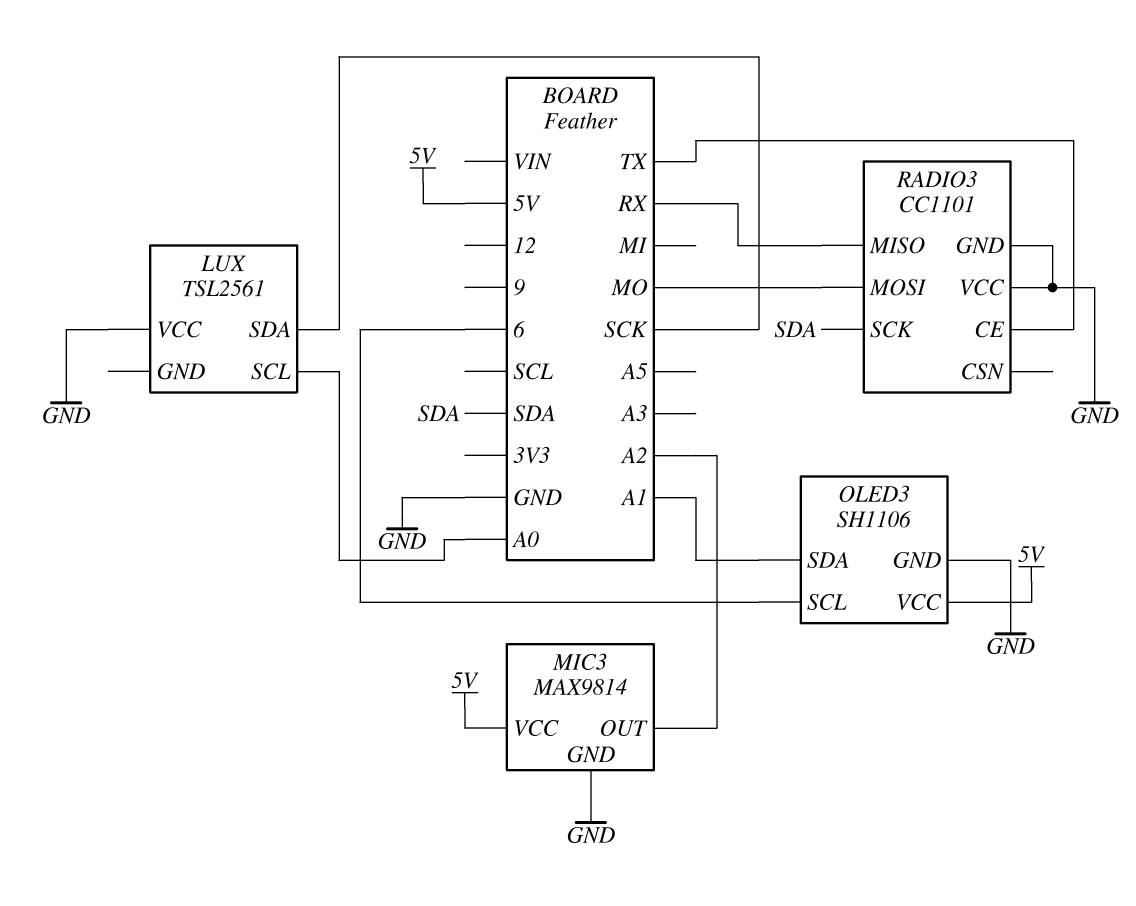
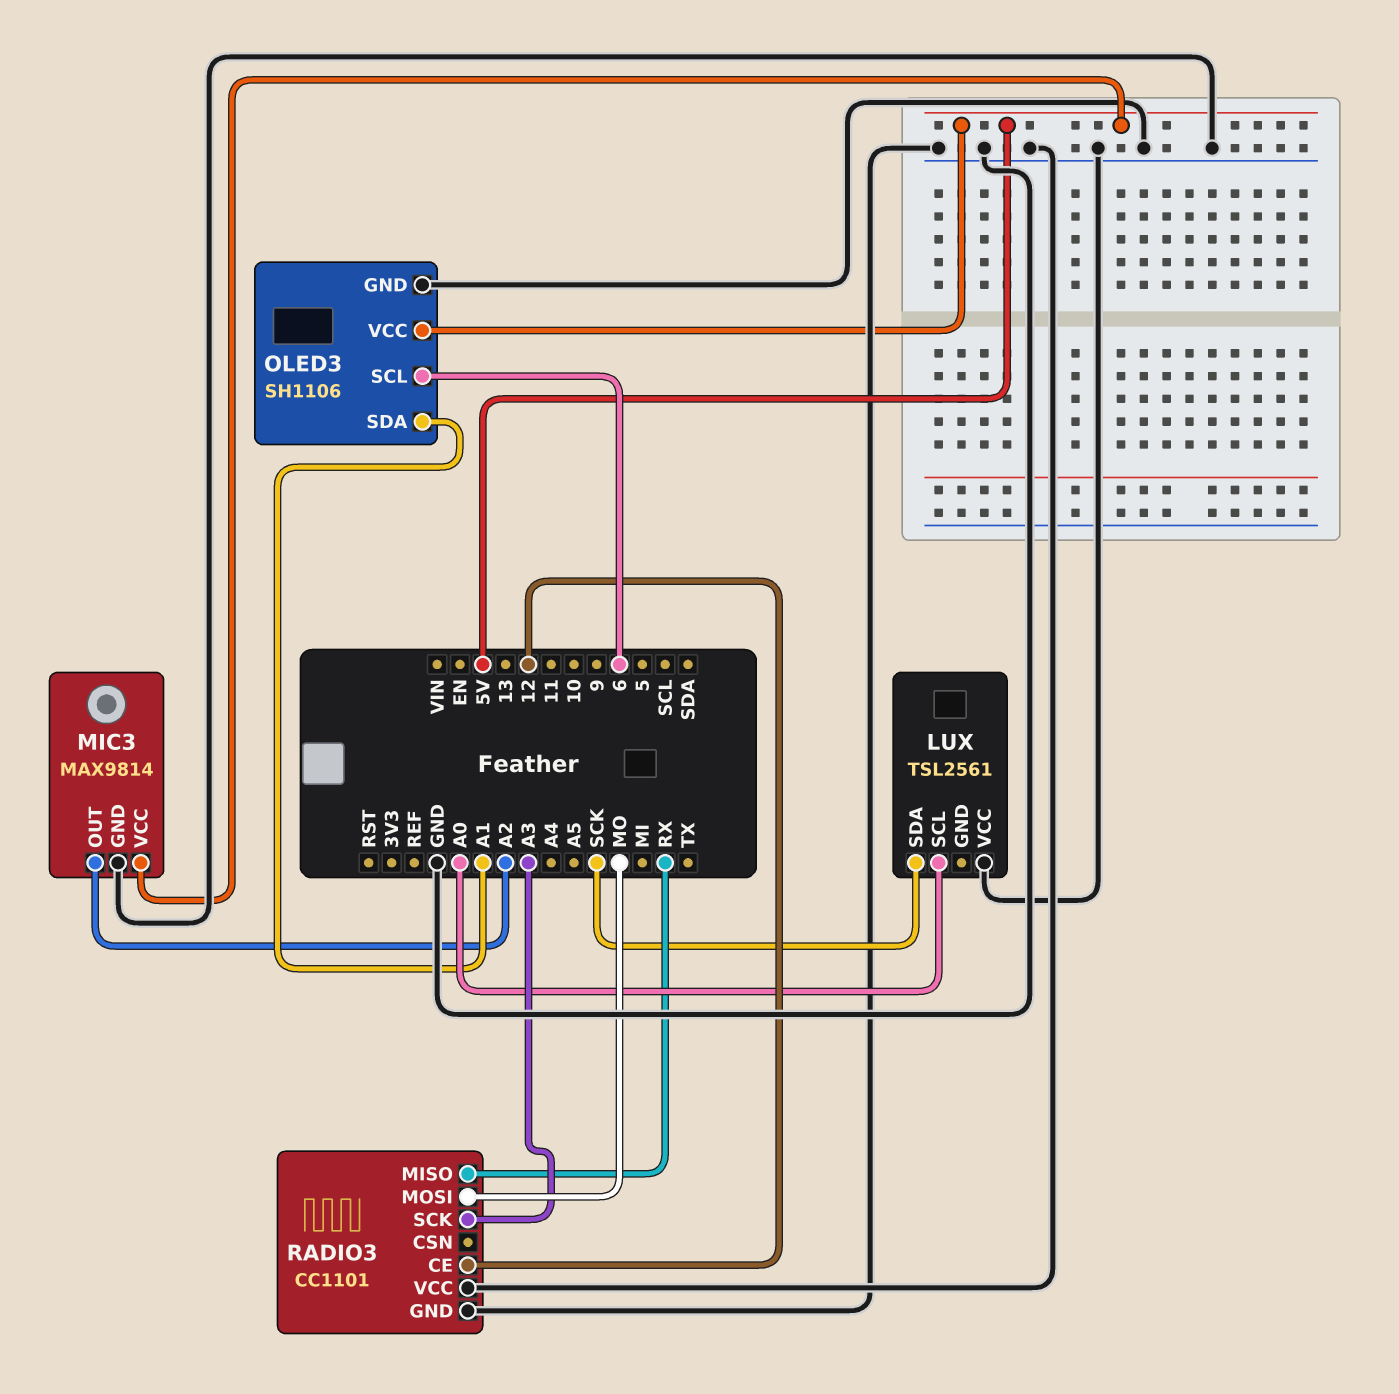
RADIO3 pin CE: TX -> 12
RADIO3 pin SCK: SDA -> A3

